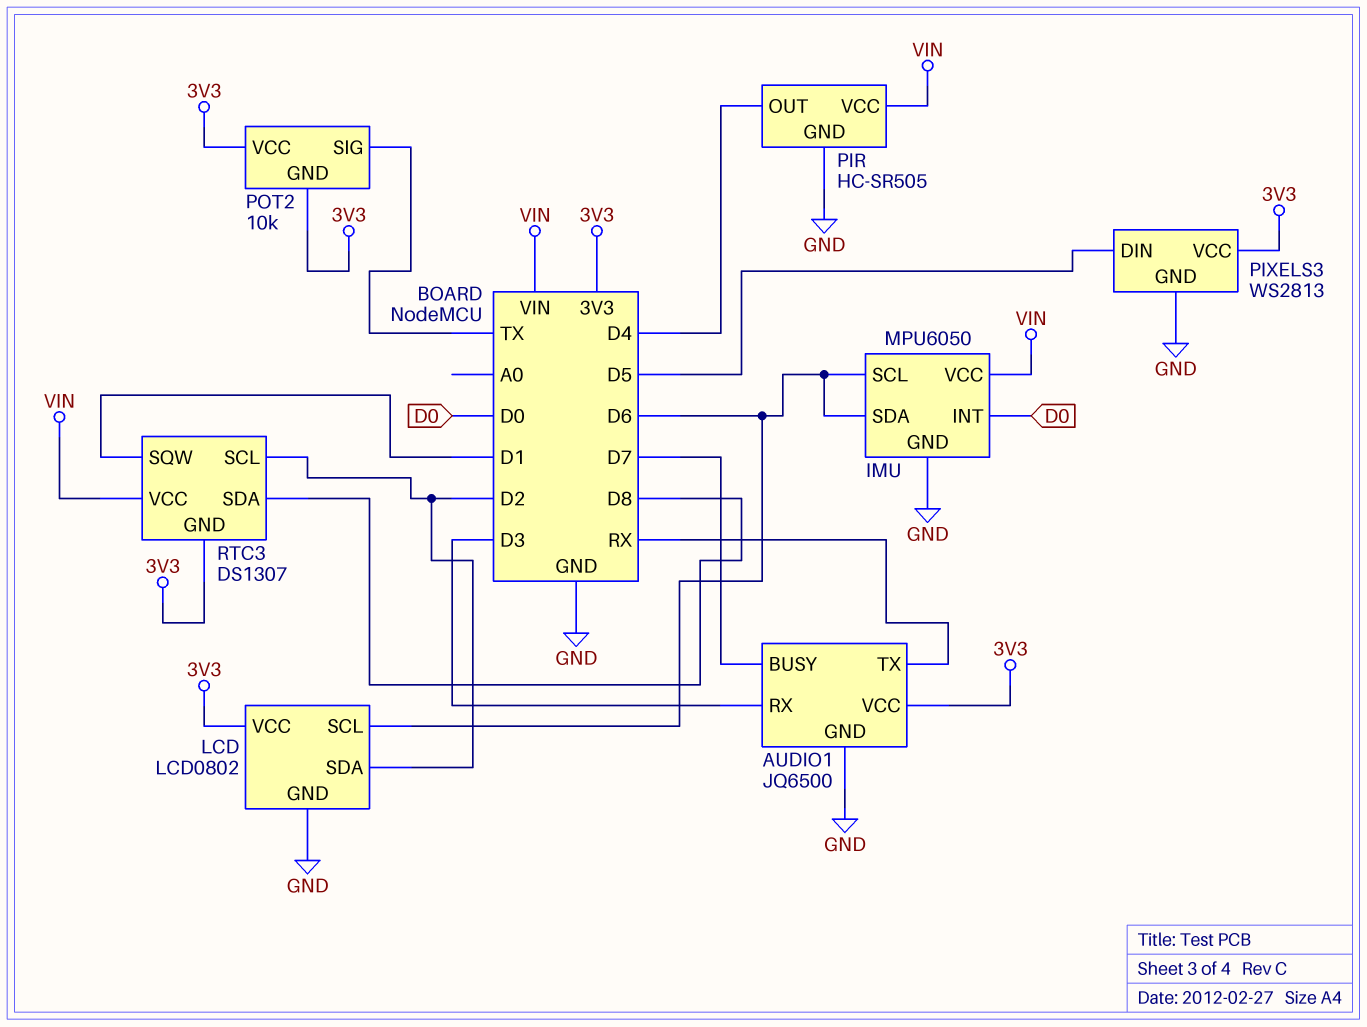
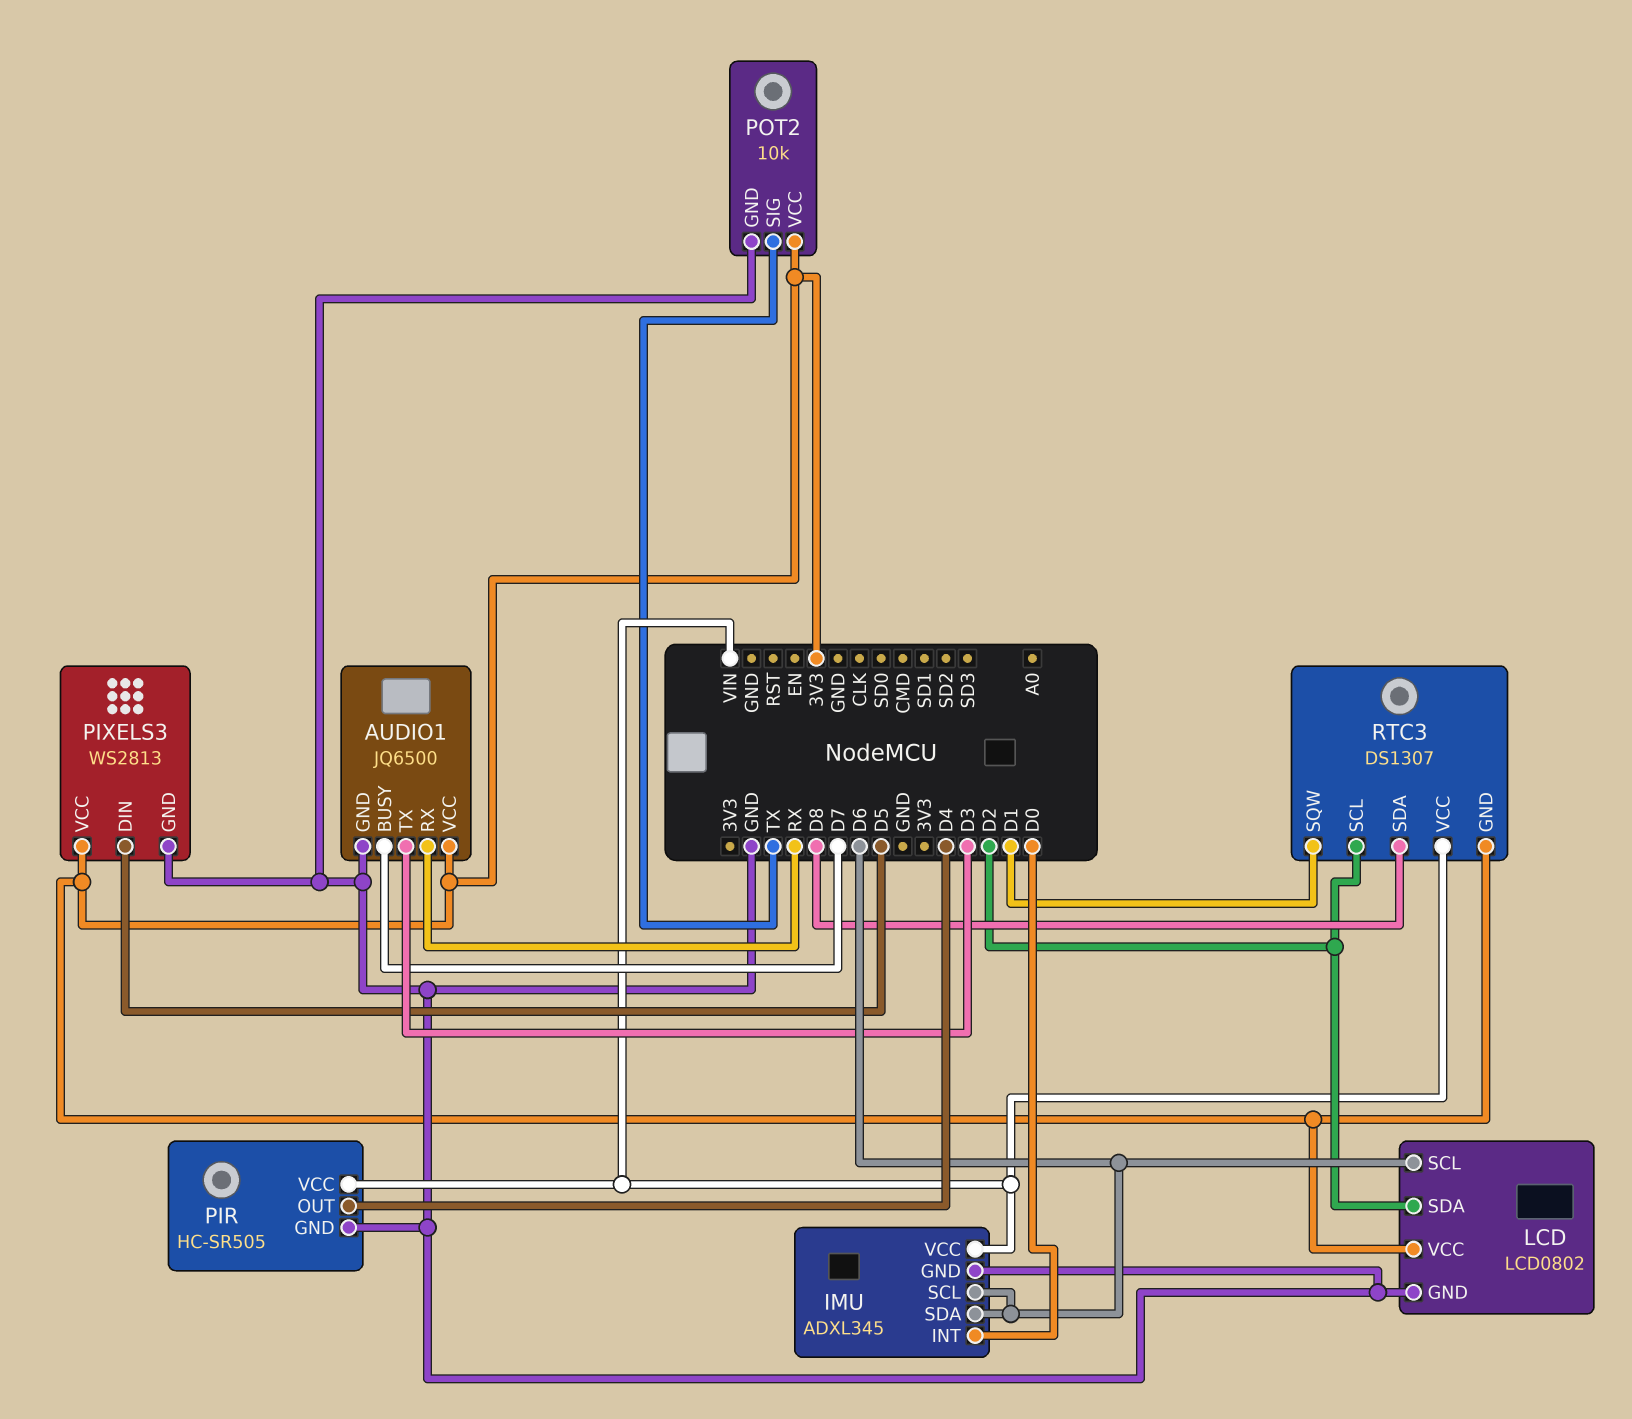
AUDIO1 pin RX: D3 -> RX
AUDIO1 pin TX: RX -> D3
IMU: MPU6050 -> ADXL345
POT2 pin GND: 3V3 -> GND

